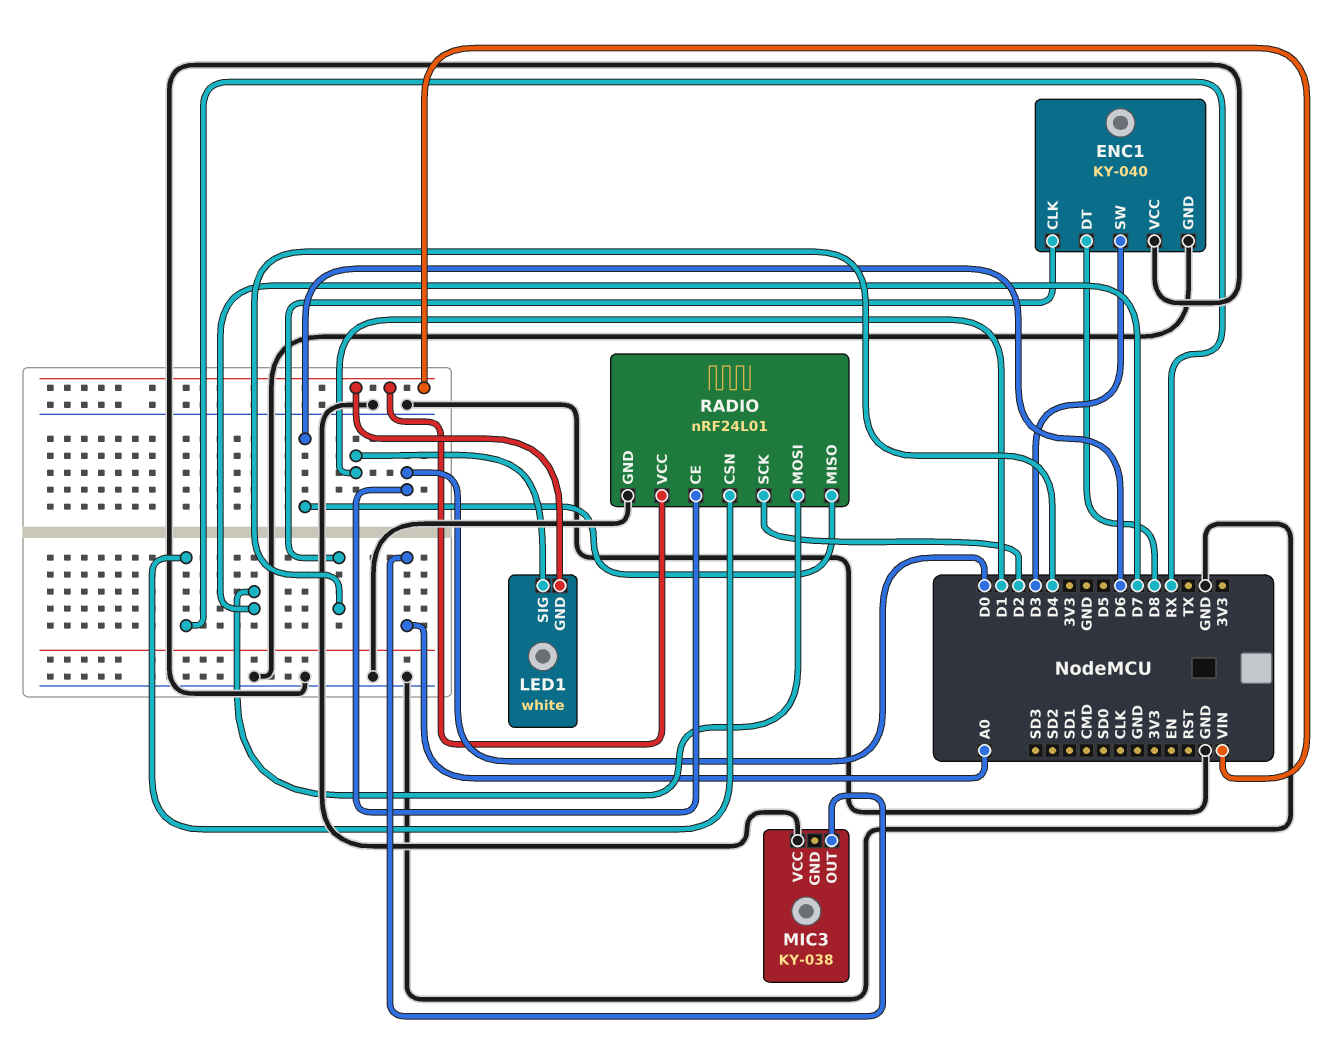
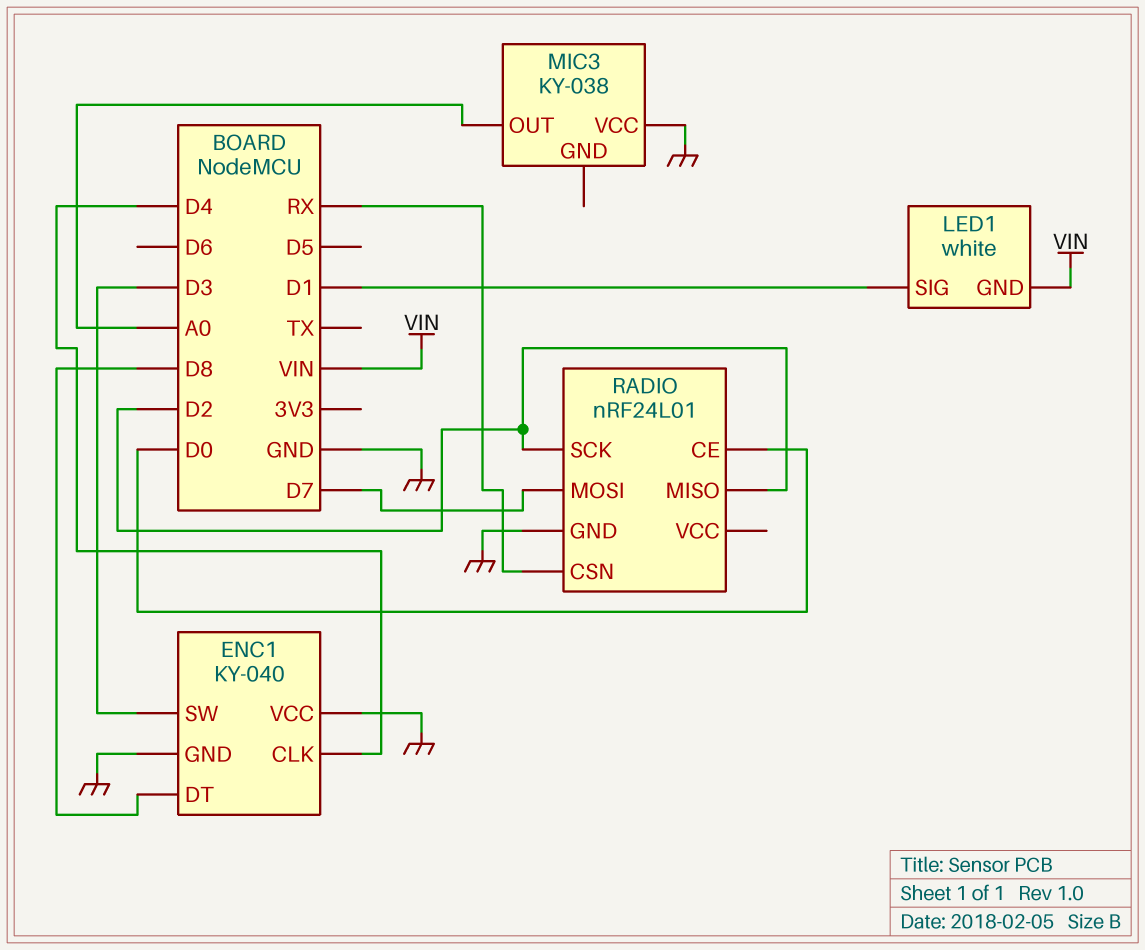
RADIO pin MISO: D6 -> D2
RADIO pin VCC: VIN -> none

